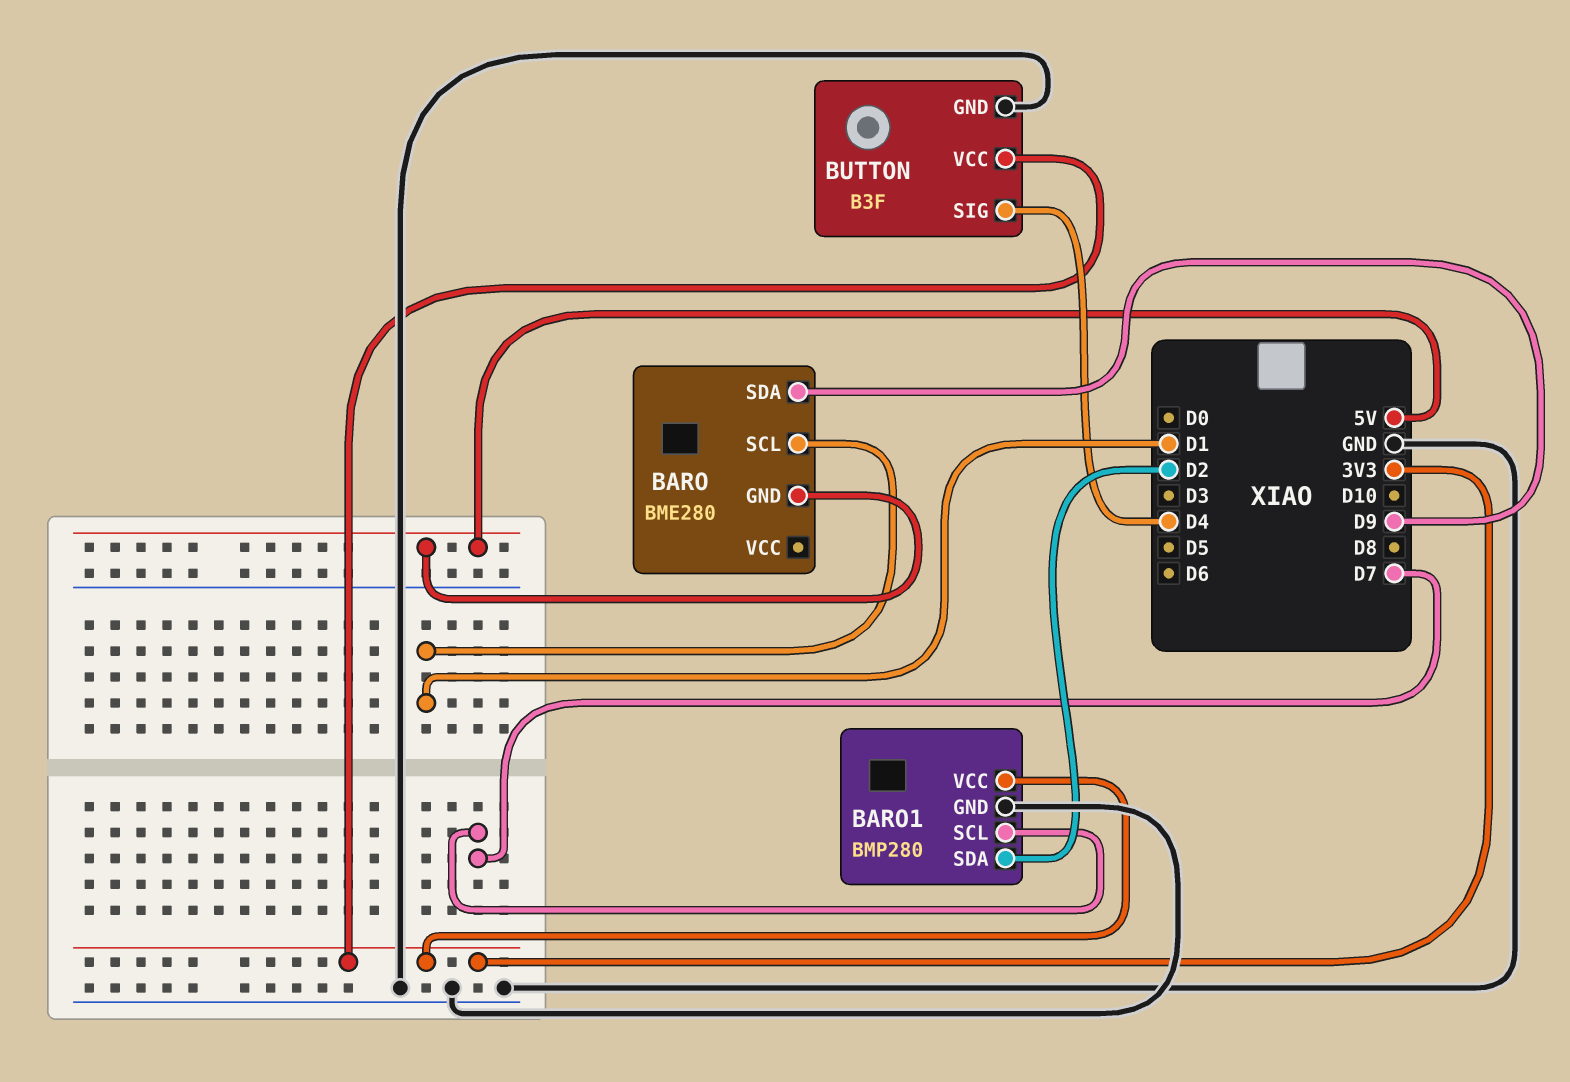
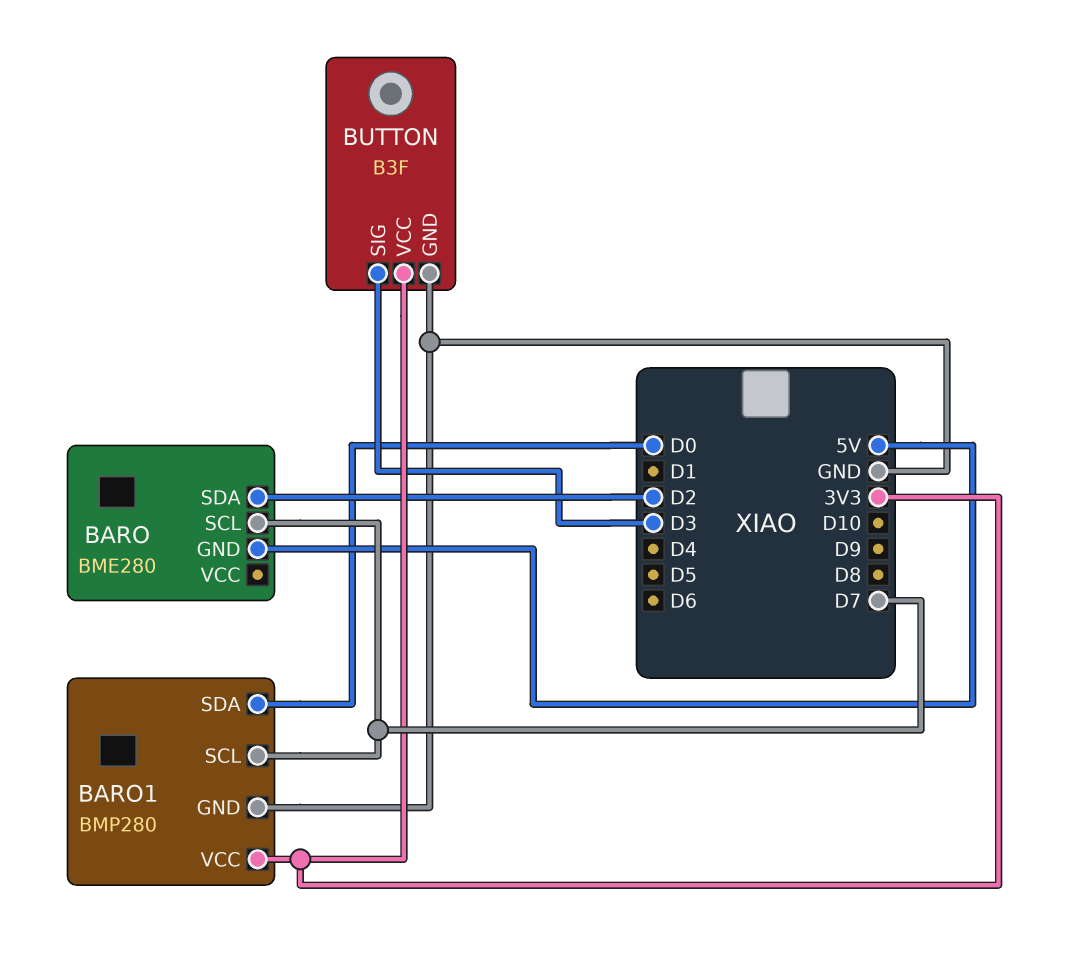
BARO pin SCL: D1 -> D7
BARO pin SDA: D9 -> D2
BARO1 pin SDA: D2 -> D0
BUTTON pin SIG: D4 -> D3

